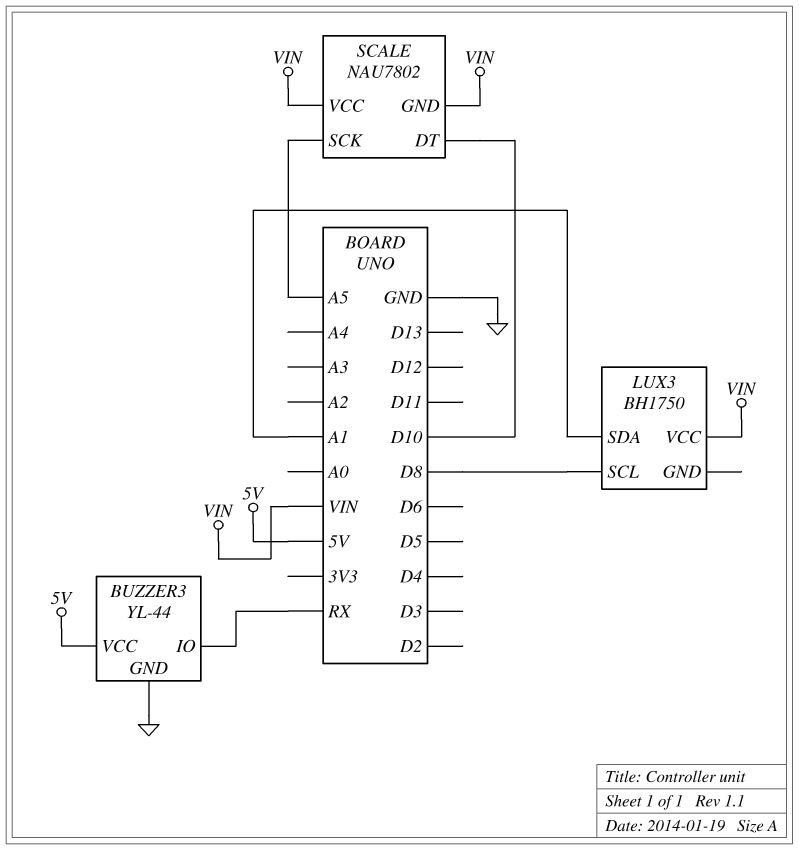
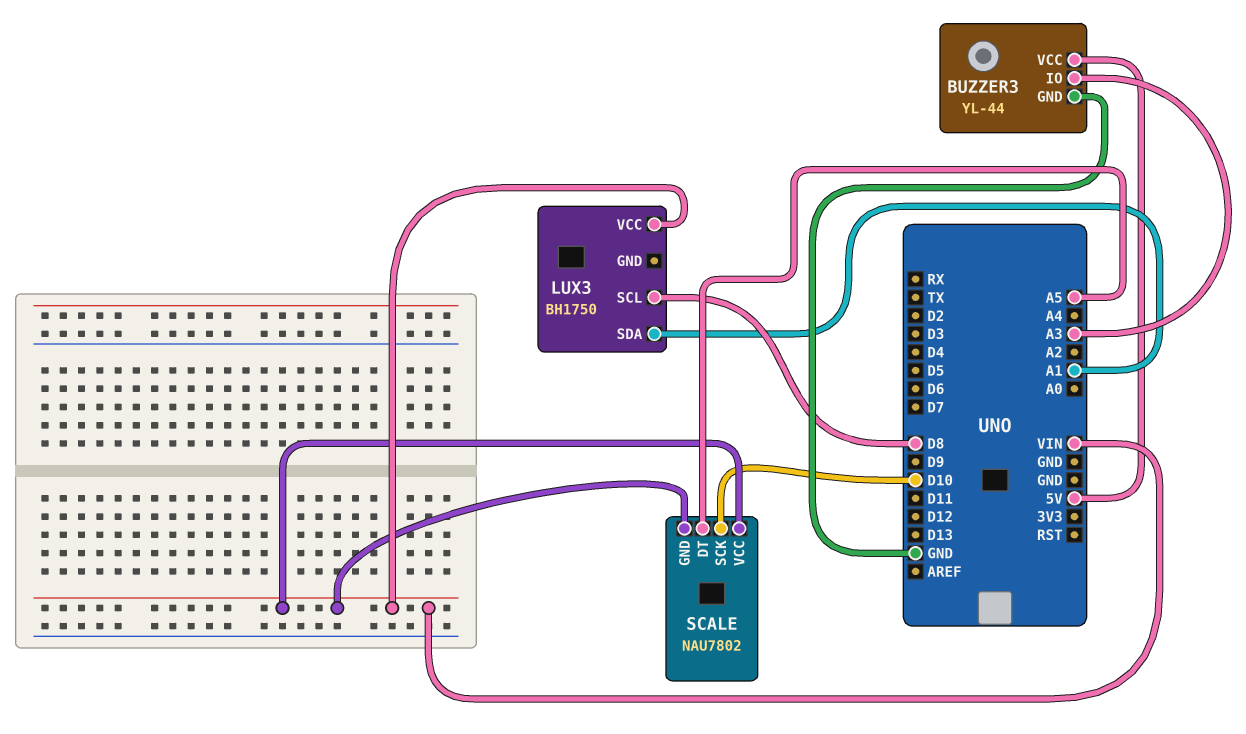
BUZZER3 pin IO: RX -> A3
SCALE pin DT: D10 -> A5
SCALE pin SCK: A5 -> D10

